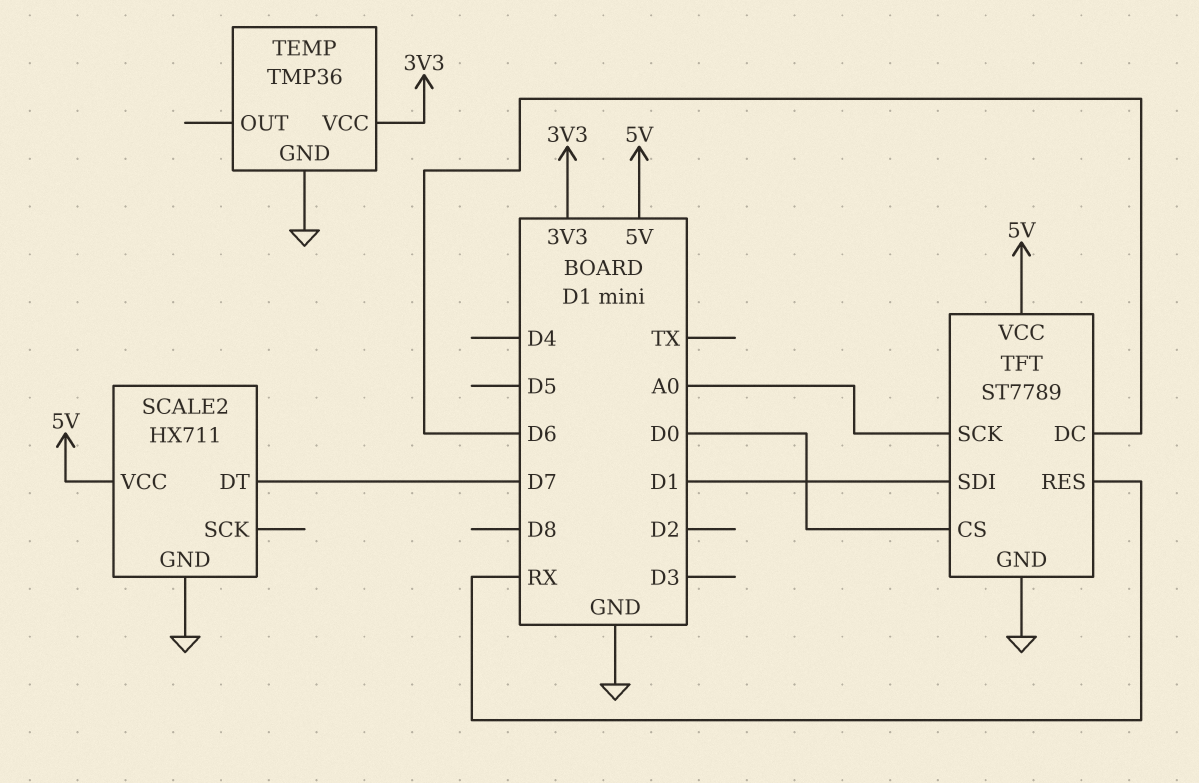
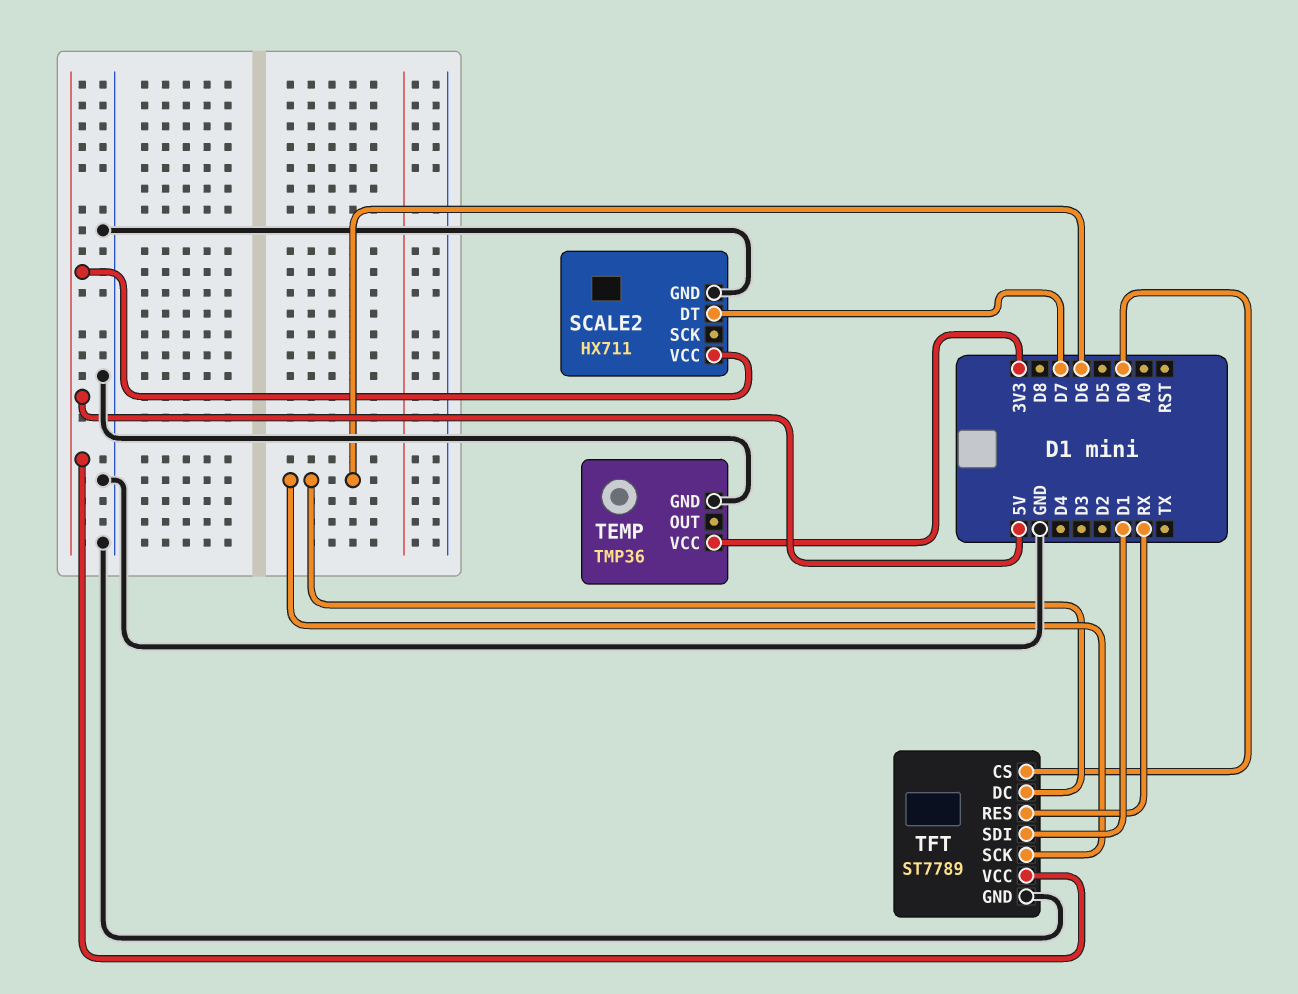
TFT pin SCK: A0 -> D6

